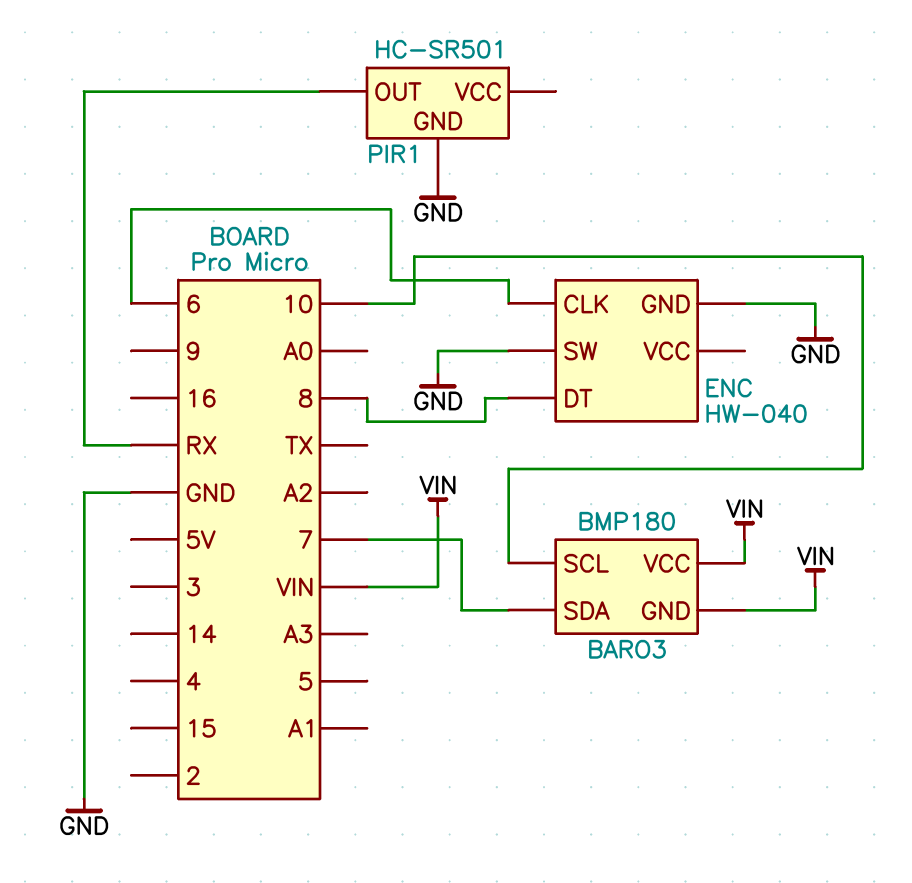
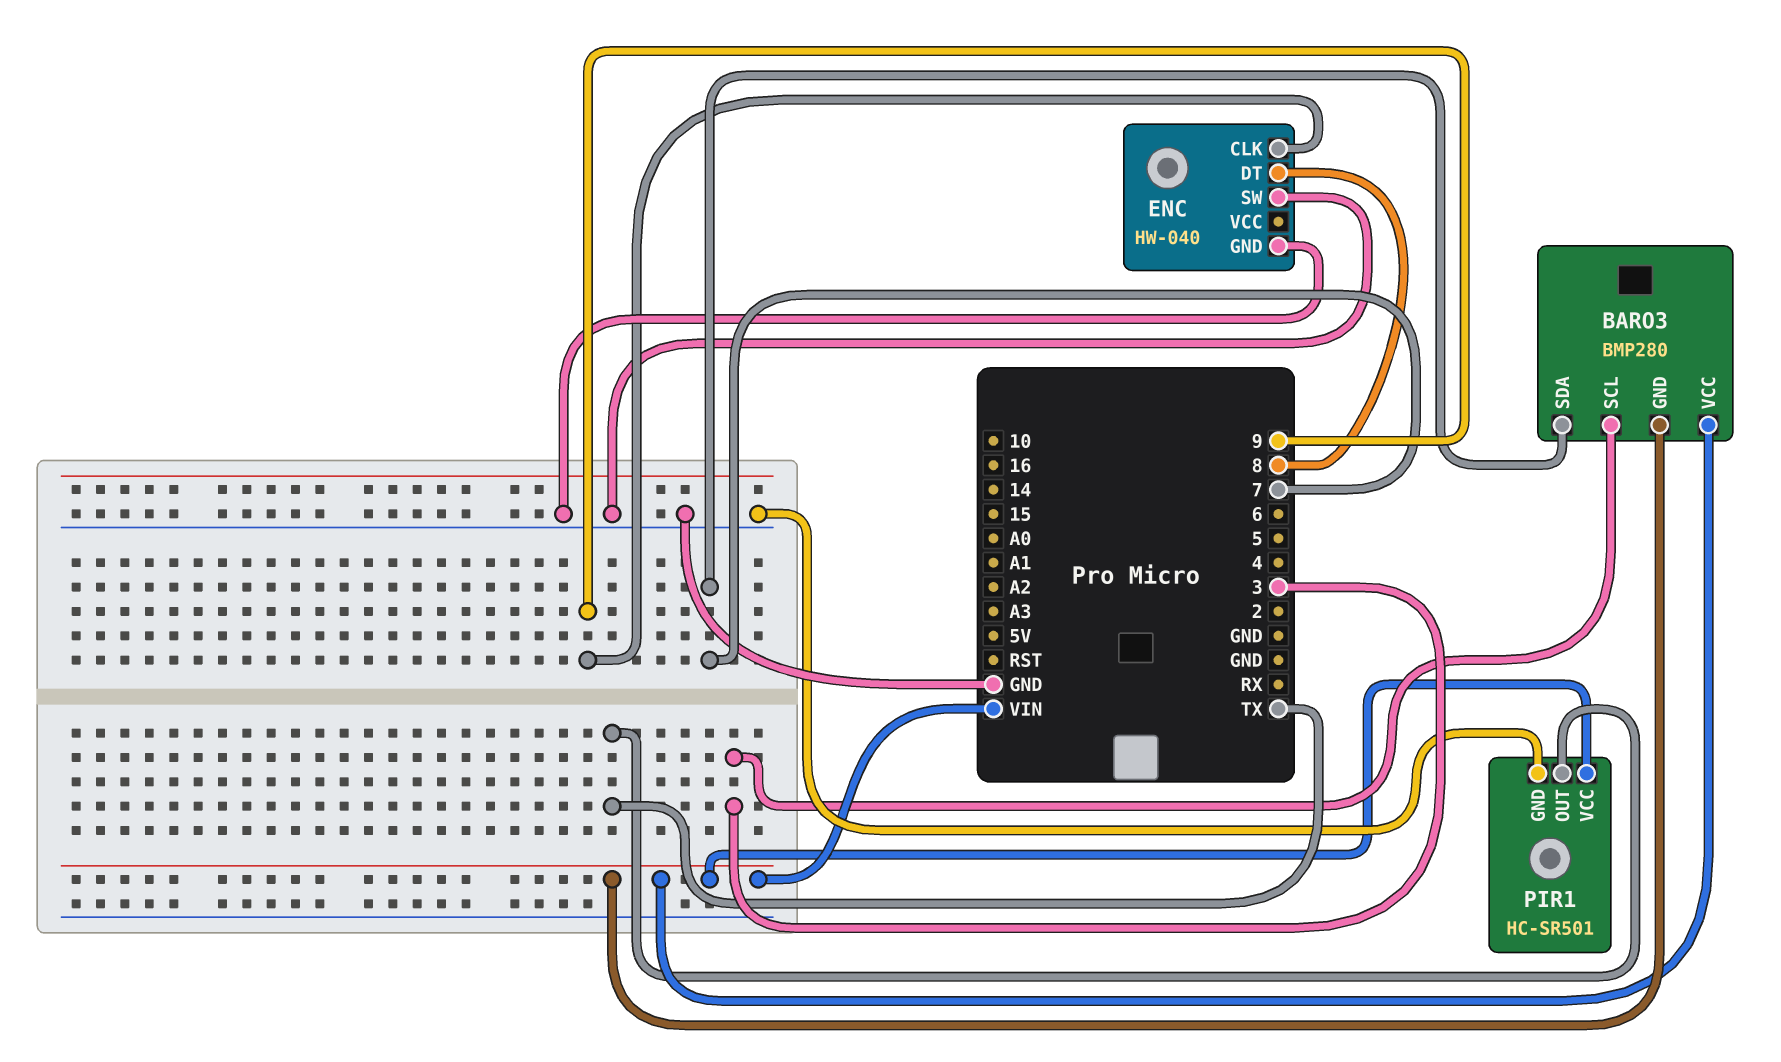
BARO3: BMP180 -> BMP280
BARO3 pin SCL: 10 -> 3
ENC pin CLK: 6 -> 9
PIR1 pin OUT: RX -> TX
PIR1 pin VCC: none -> VIN

